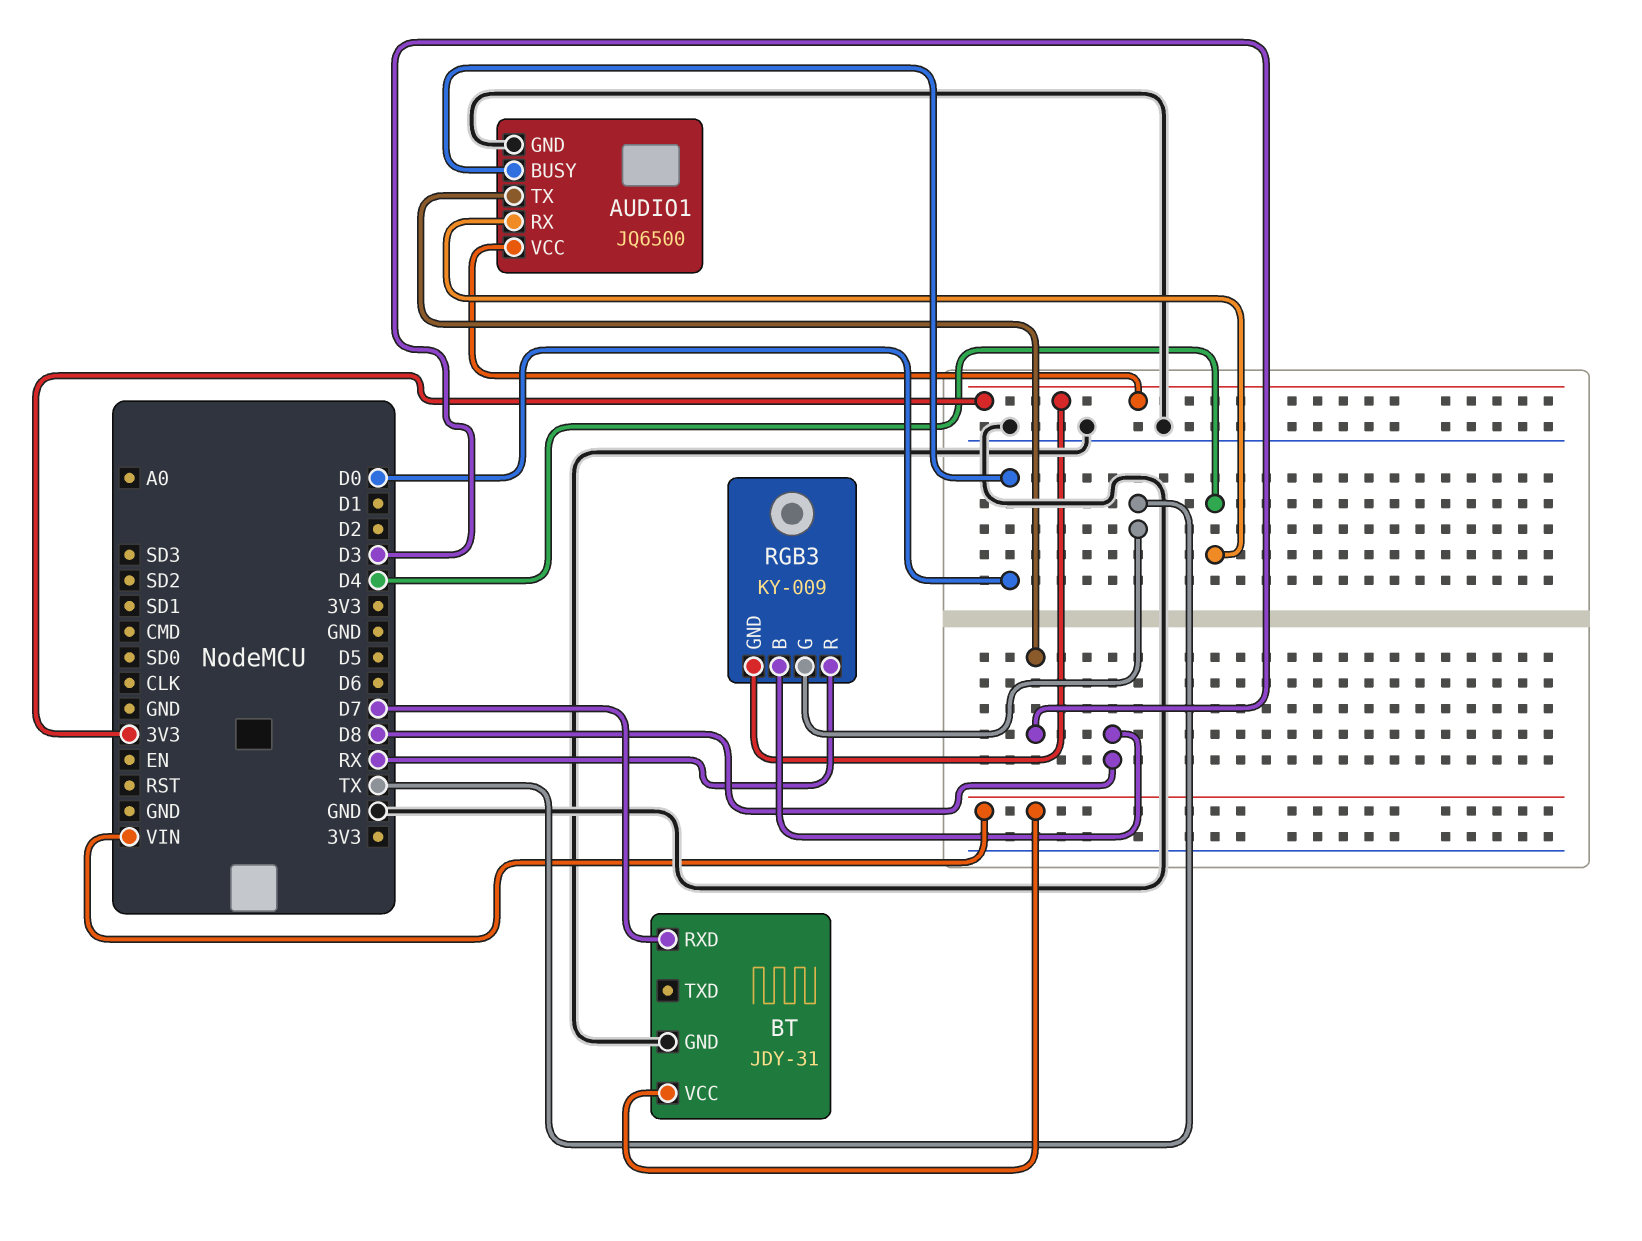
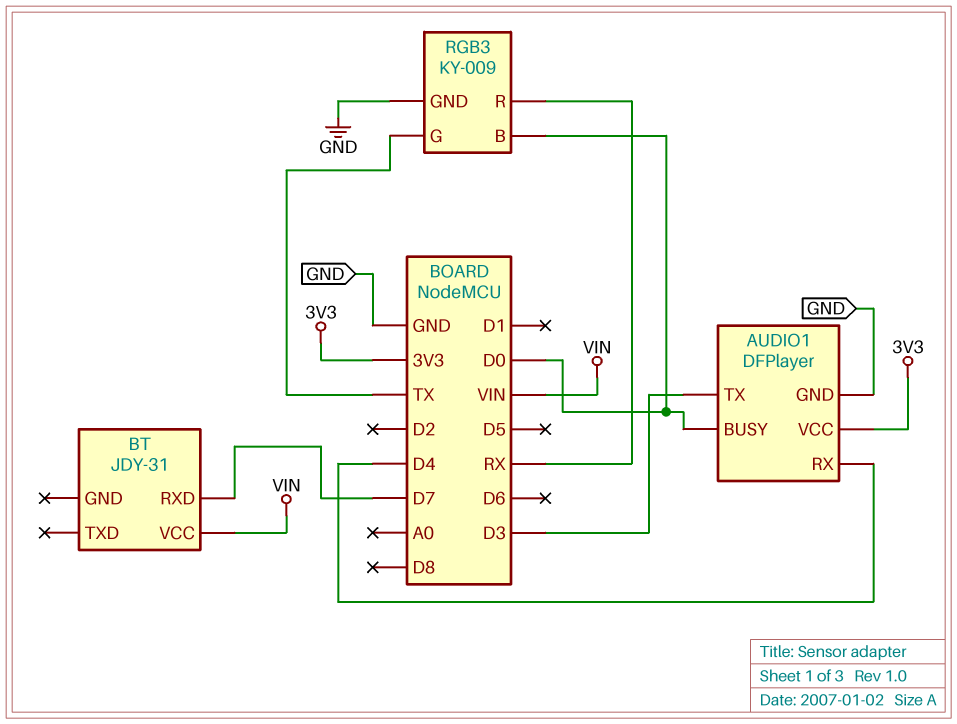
AUDIO1: JQ6500 -> DFPlayer
BT pin GND: GND -> none
RGB3 pin B: D8 -> D0
RGB3 pin GND: 3V3 -> GND

